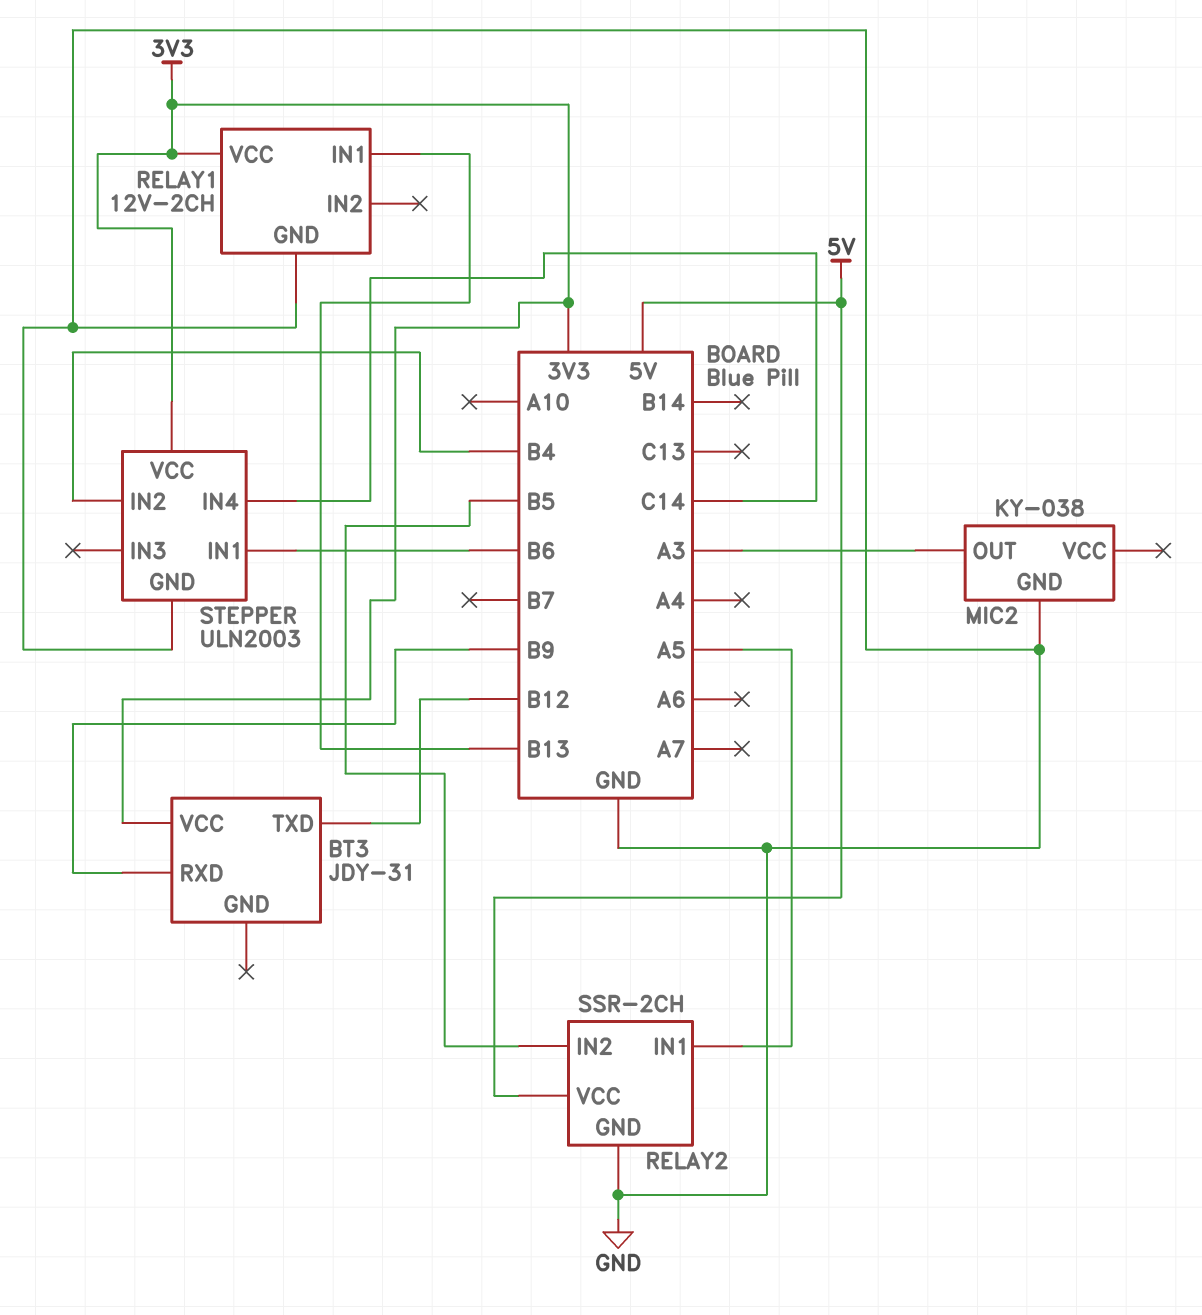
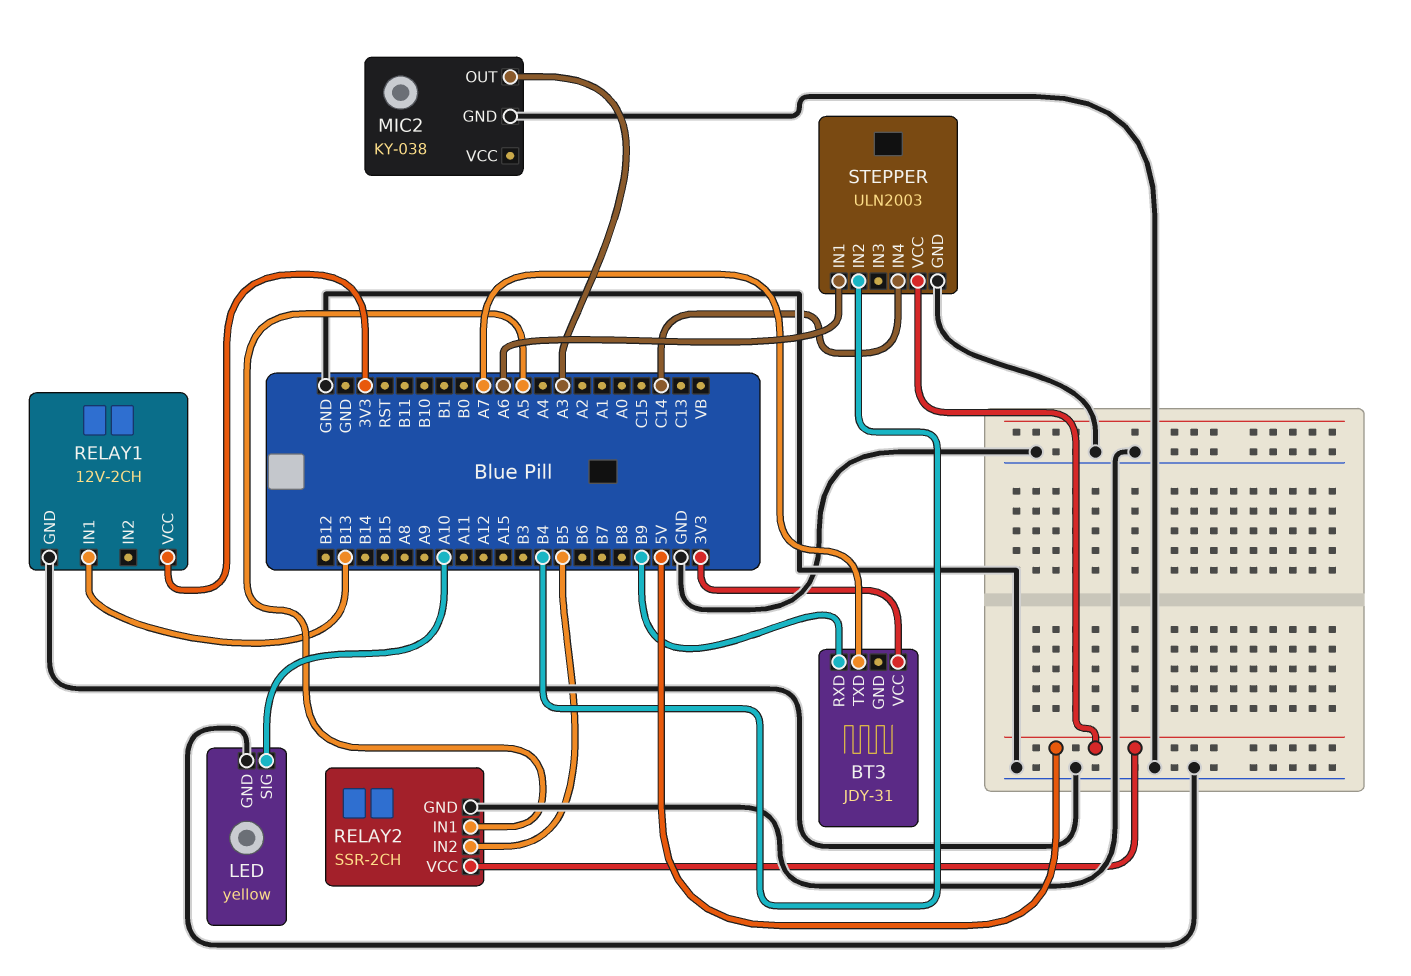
BT3 pin TXD: B12 -> A7
LED: none -> yellow
LED pin GND: none -> GND
LED pin SIG: none -> A10
STEPPER pin IN1: B6 -> A6
STEPPER pin VCC: 3V3 -> 5V

